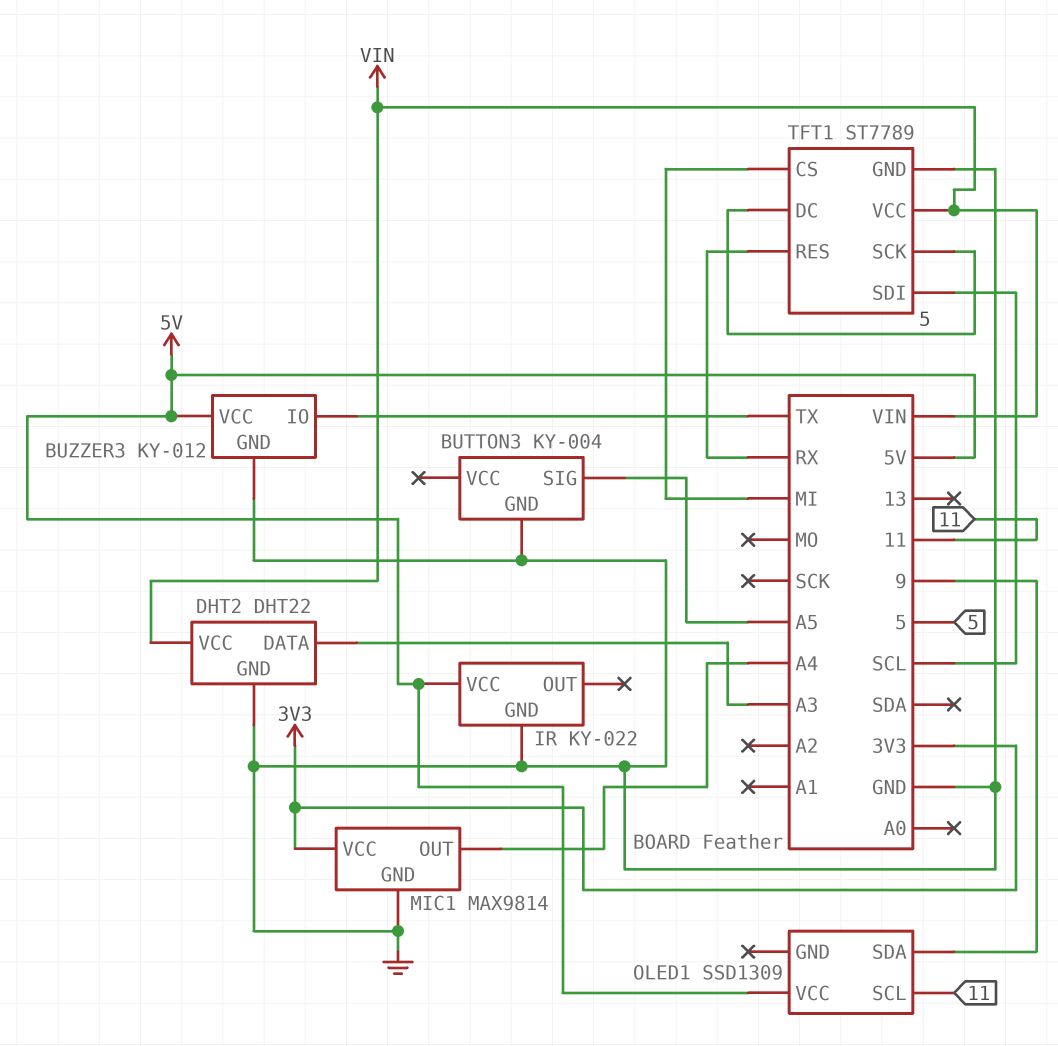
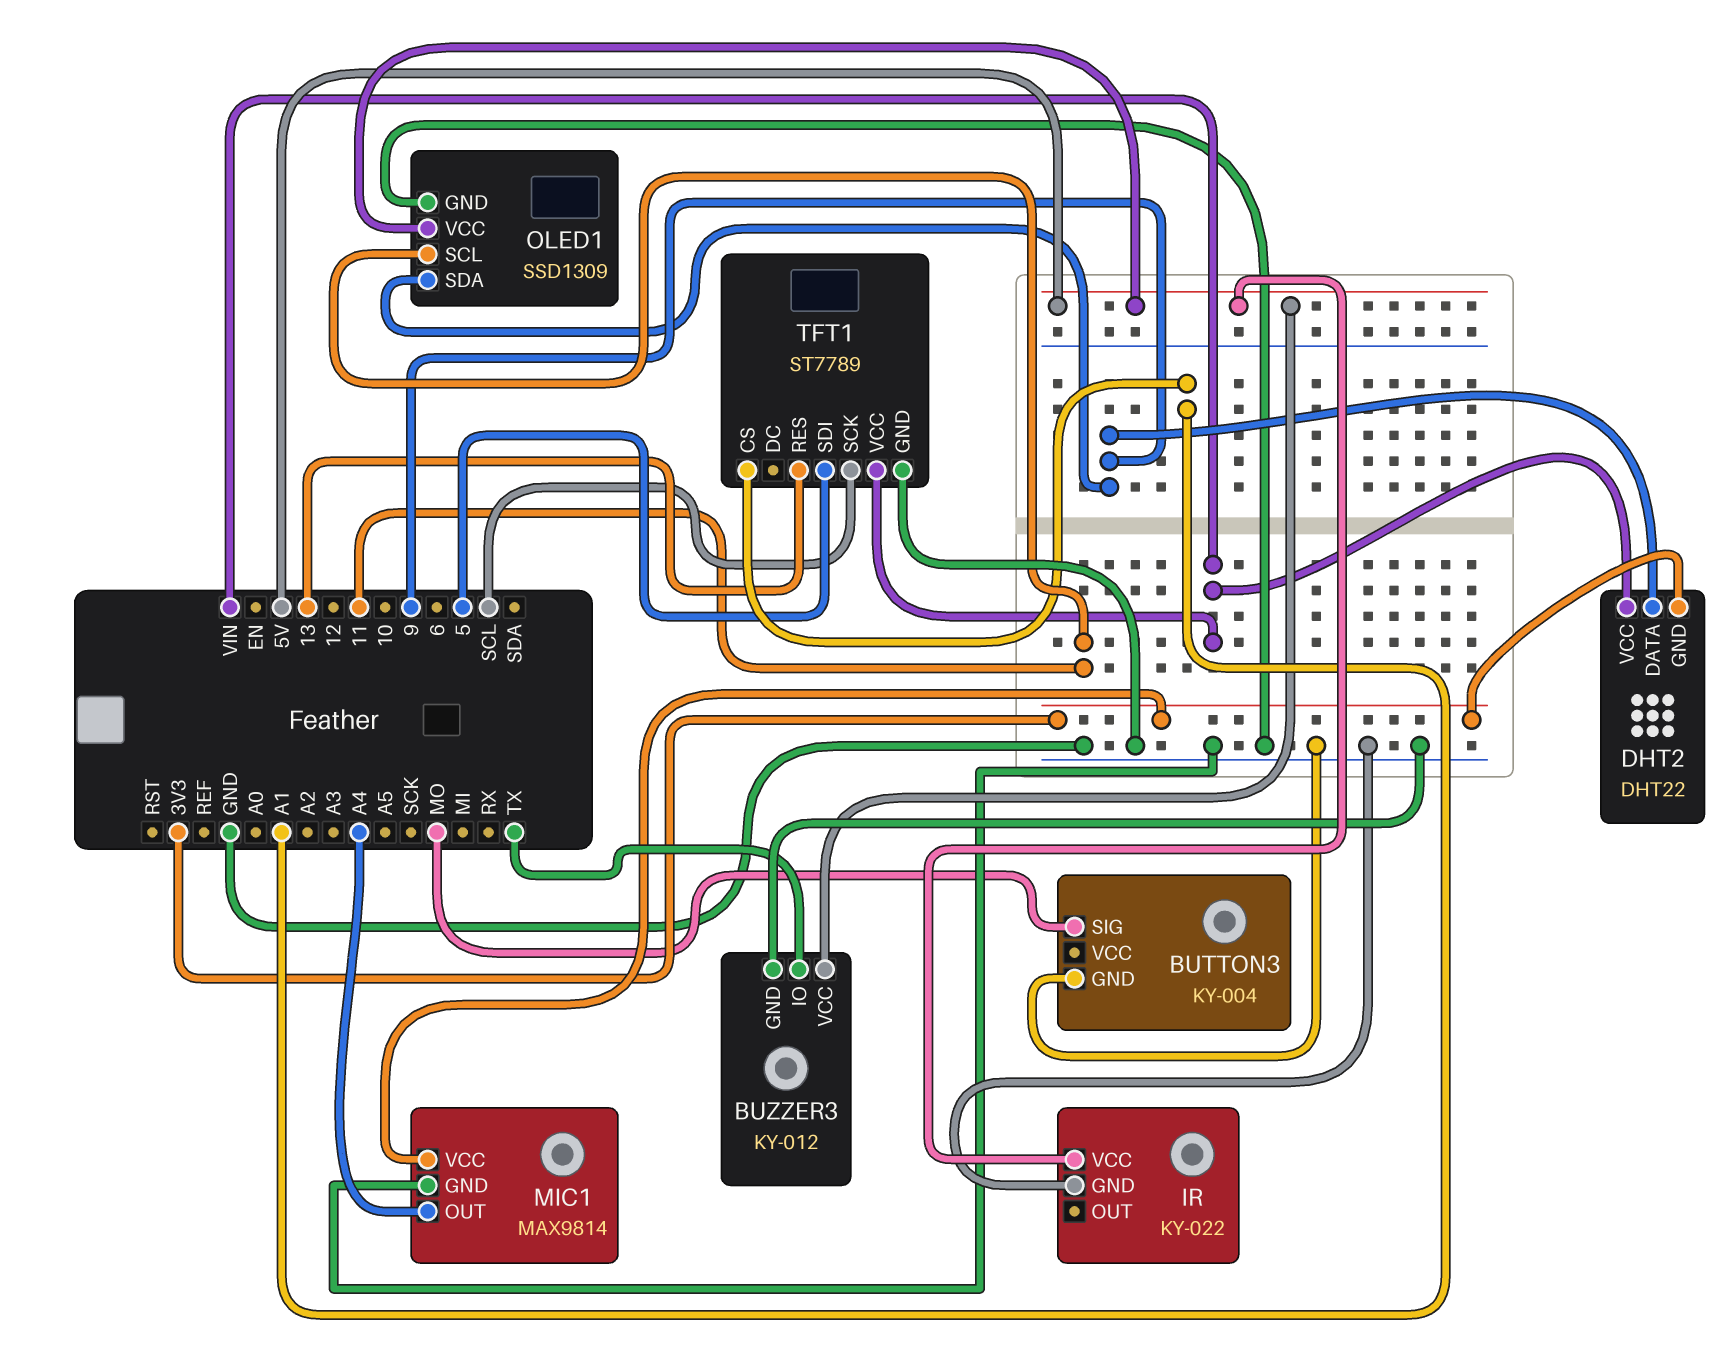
BUTTON3 pin SIG: A5 -> MO
DHT2 pin DATA: A3 -> 9
DHT2 pin GND: GND -> 3V3
OLED1 pin GND: none -> GND
TFT1 pin CS: MI -> A1
TFT1 pin DC: 5 -> none
TFT1 pin RES: RX -> 13
TFT1 pin SCK: 5 -> SCL
TFT1 pin SDI: SCL -> 5

